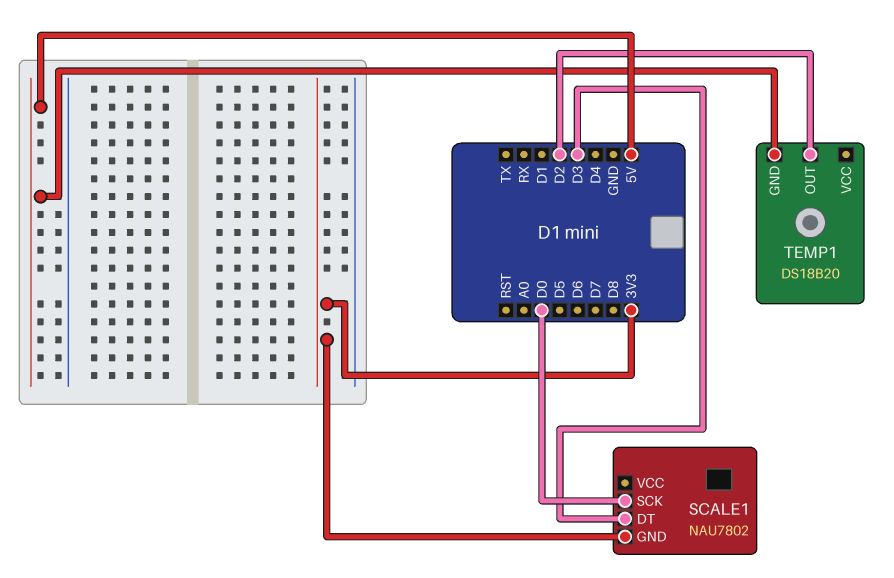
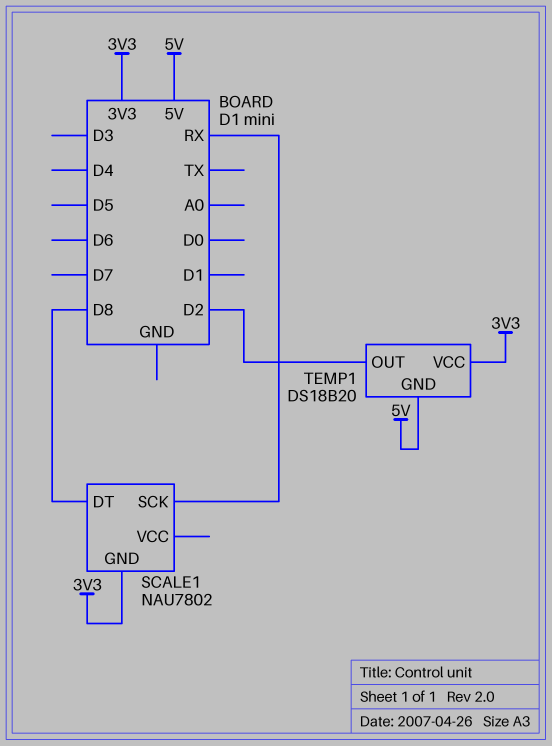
SCALE1 pin DT: D3 -> D8
SCALE1 pin SCK: D0 -> RX
TEMP1 pin VCC: none -> 3V3

